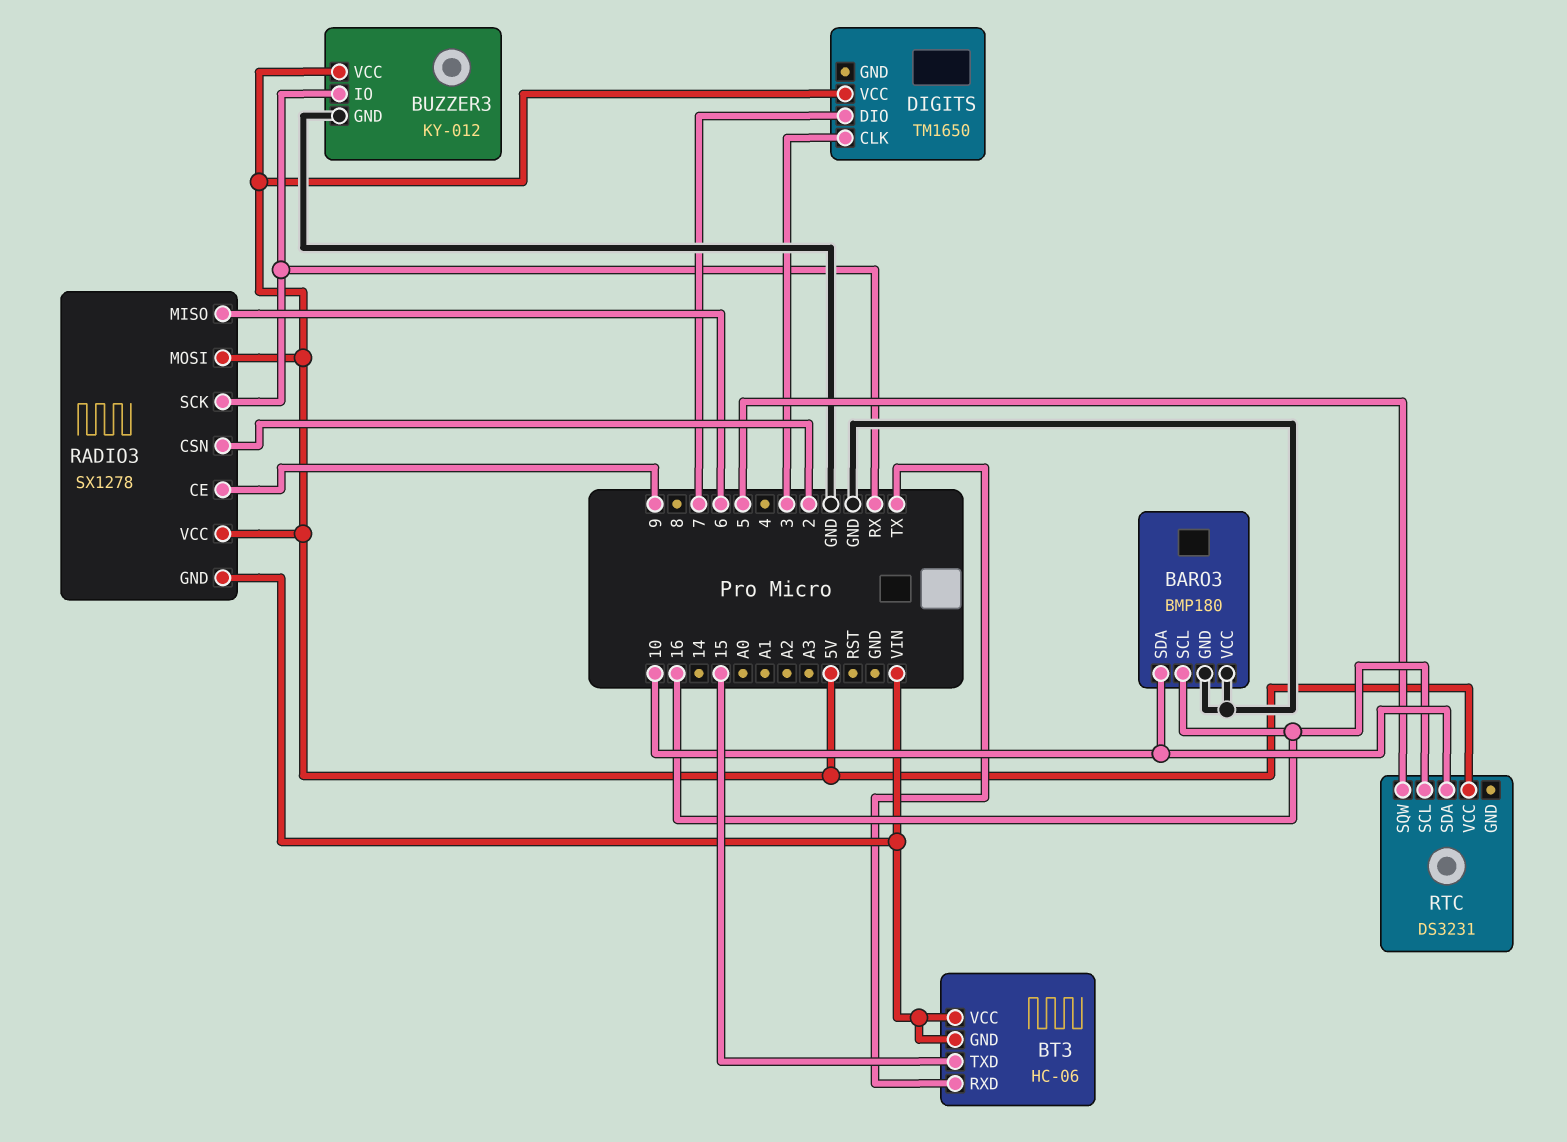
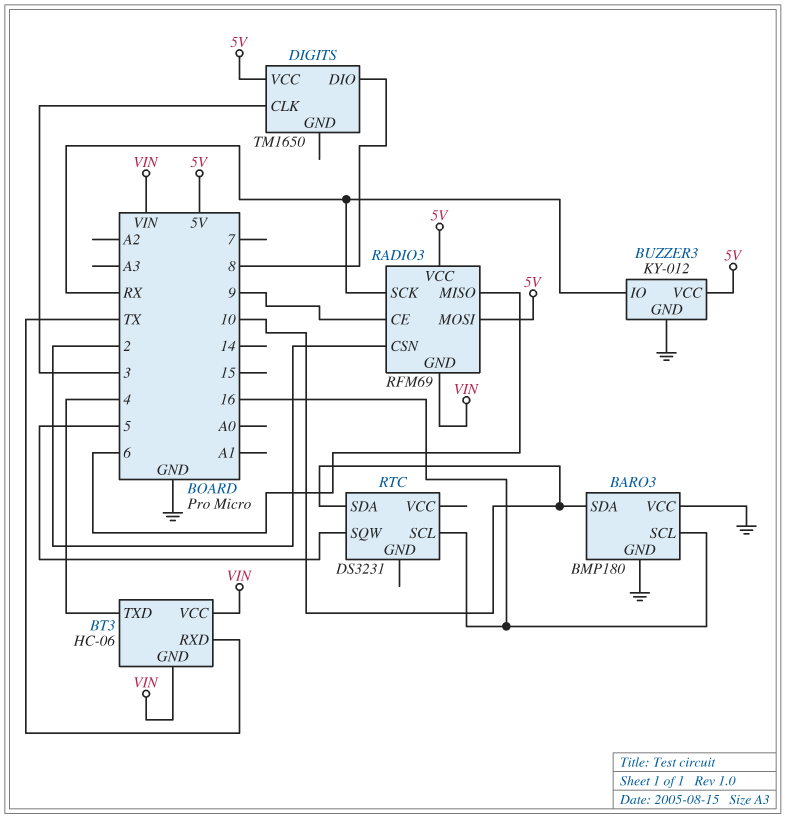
BT3 pin TXD: 15 -> 4
DIGITS pin DIO: 7 -> 8
RADIO3: SX1278 -> RFM69
RTC pin VCC: 5V -> none

